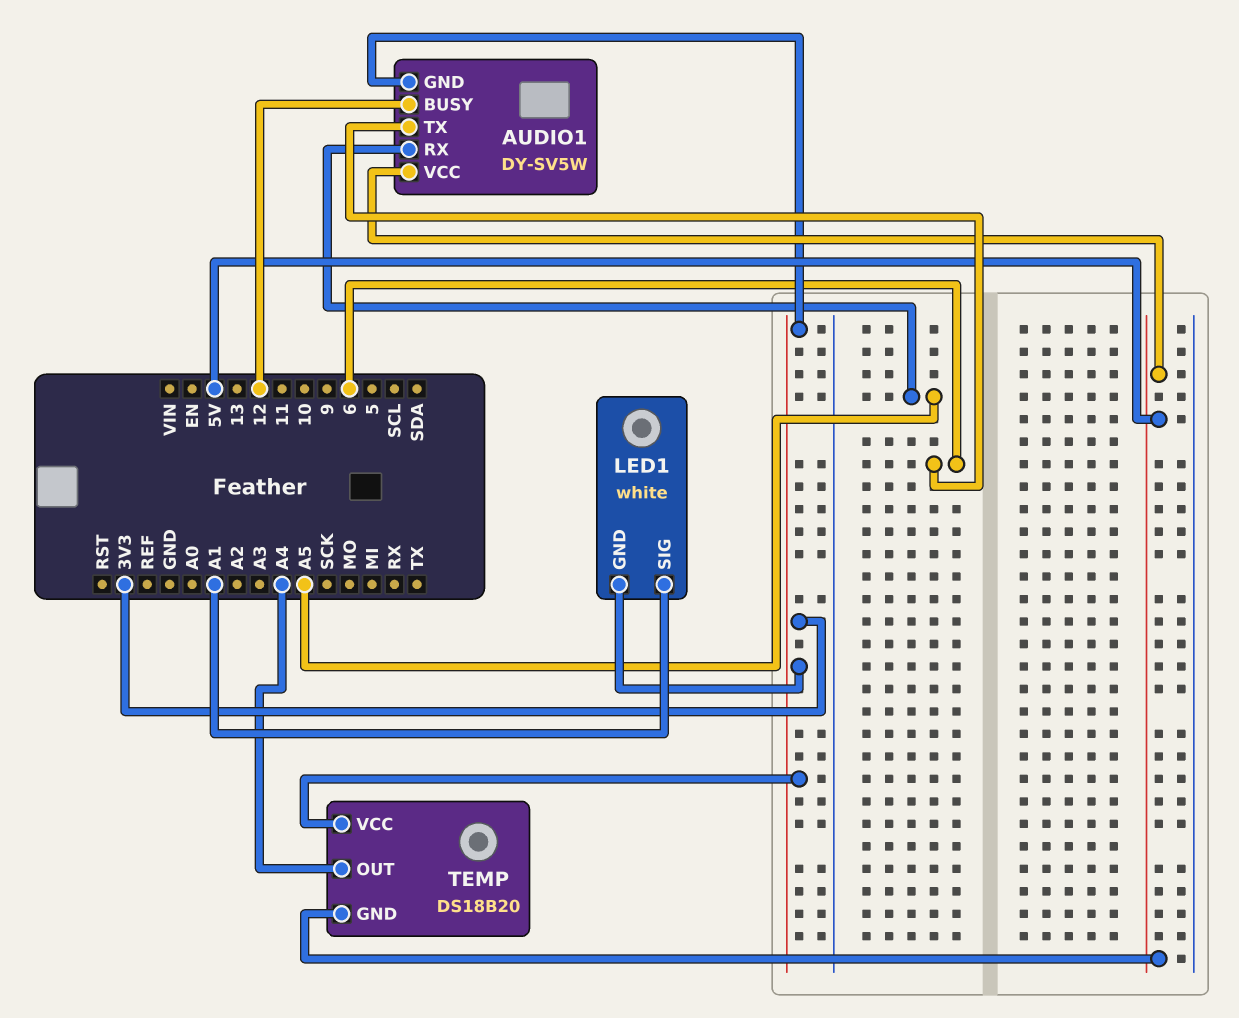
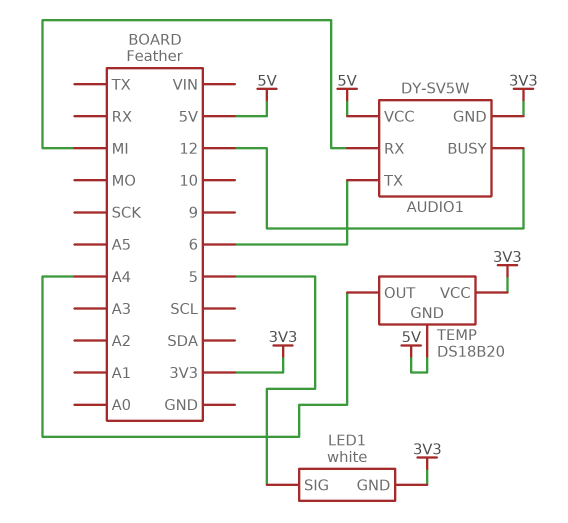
AUDIO1 pin RX: A5 -> MI
LED1 pin SIG: A1 -> 5

